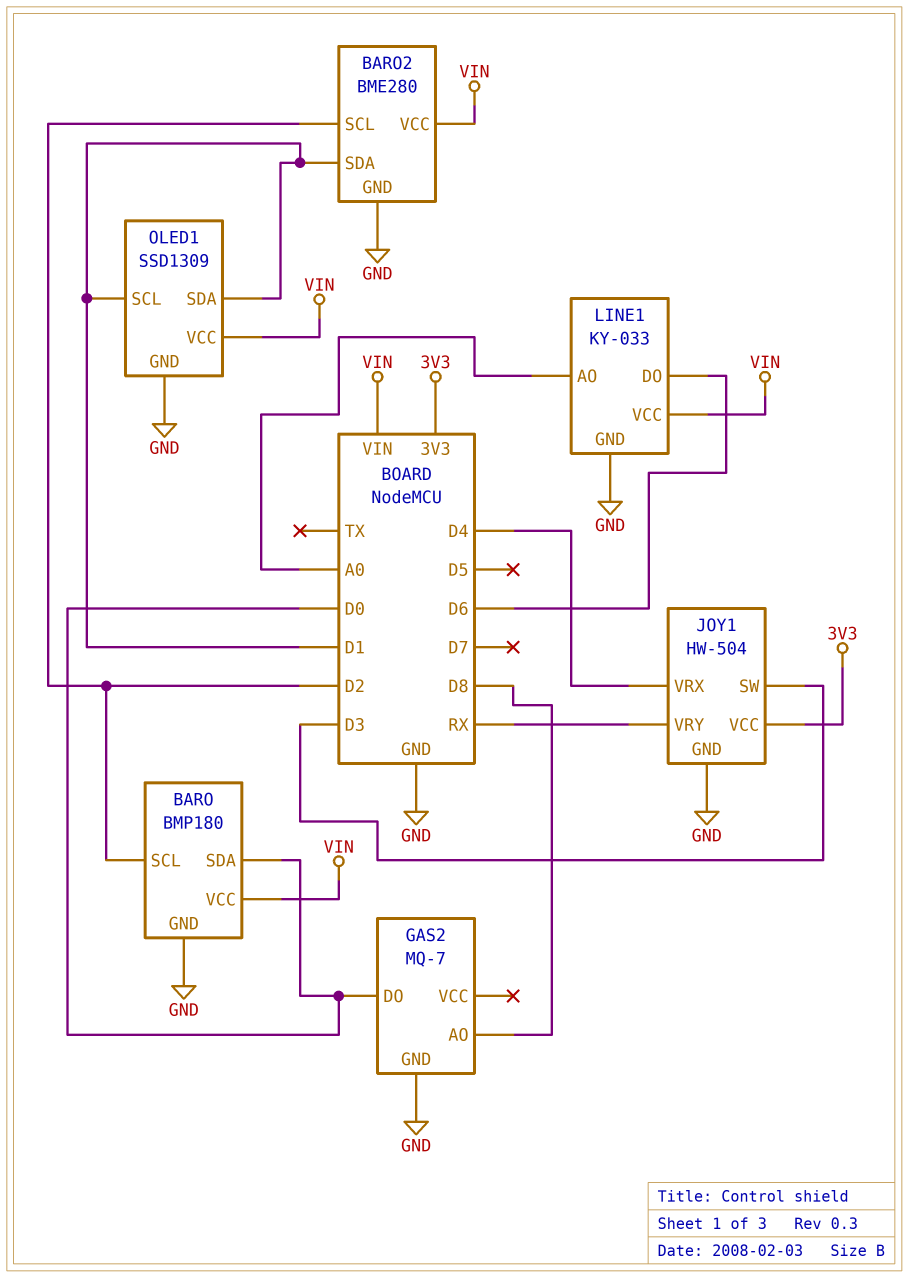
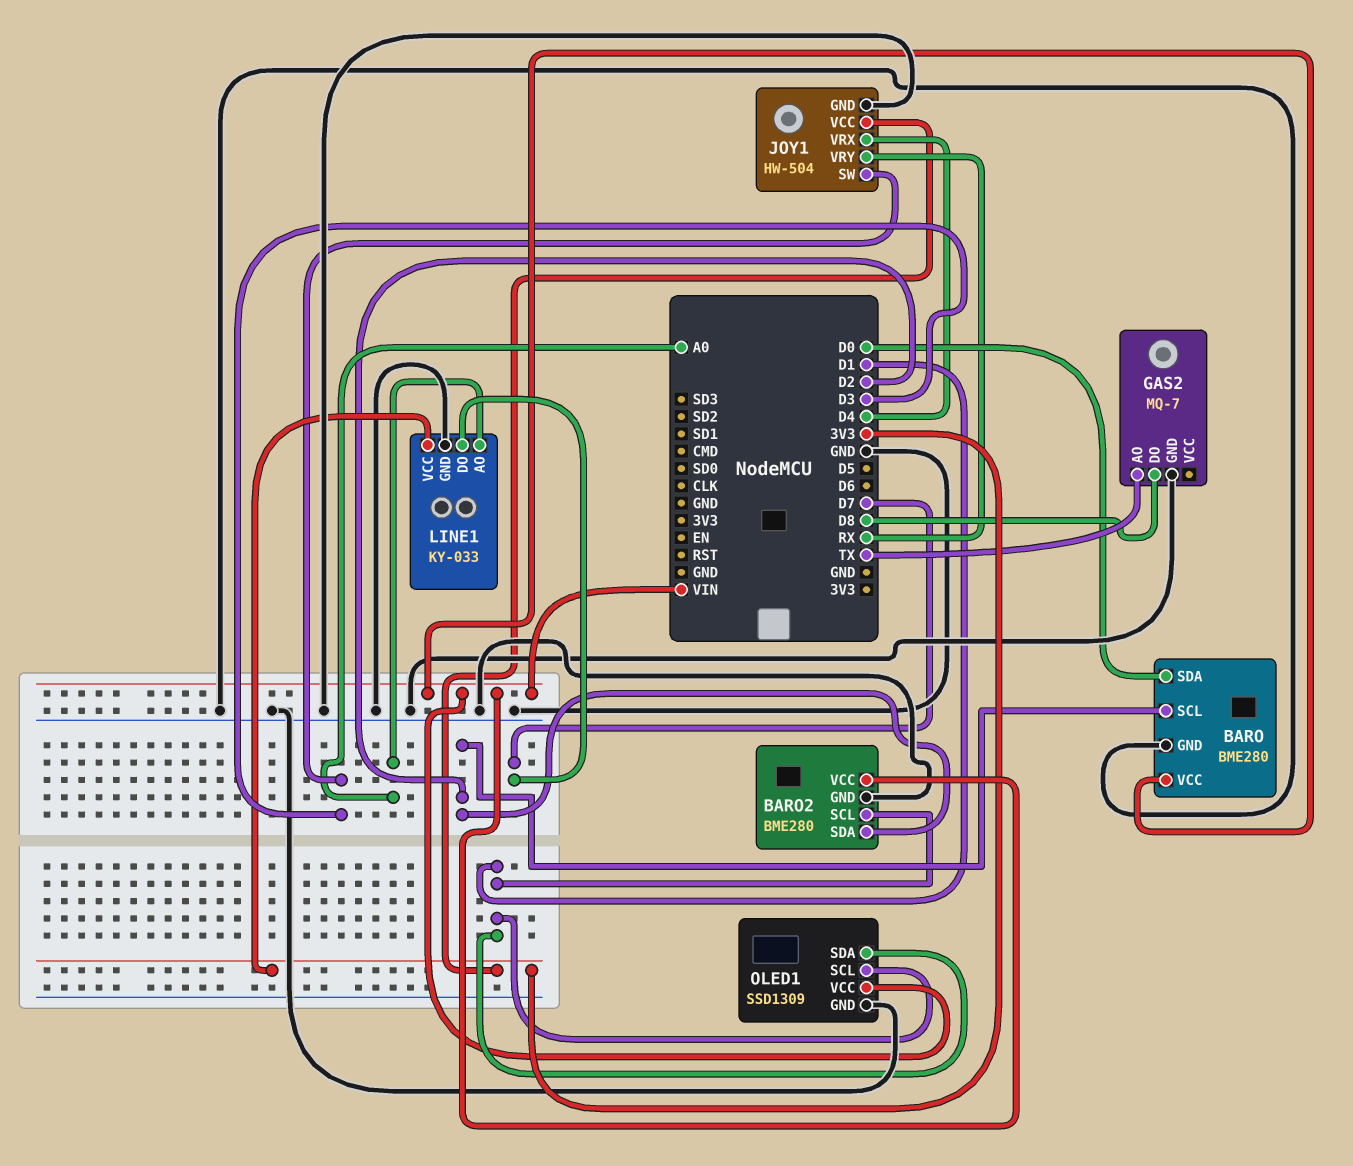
BARO: BMP180 -> BME280
BARO2 pin SCL: D2 -> D1
BARO2 pin SDA: D1 -> D2
GAS2 pin AO: D8 -> TX
GAS2 pin DO: D0 -> D8
LINE1 pin DO: D6 -> D7
LINE1 pin VCC: VIN -> 3V3

